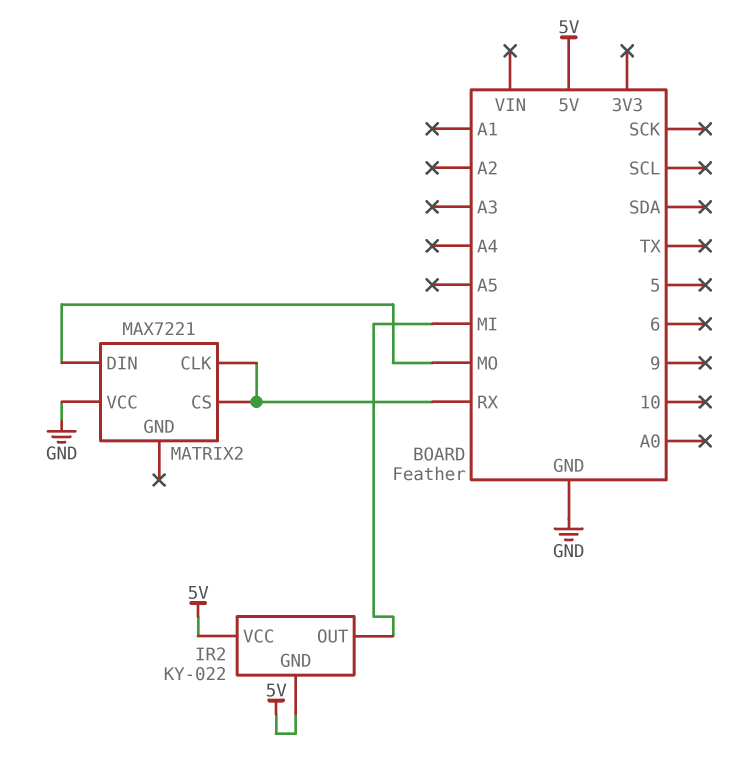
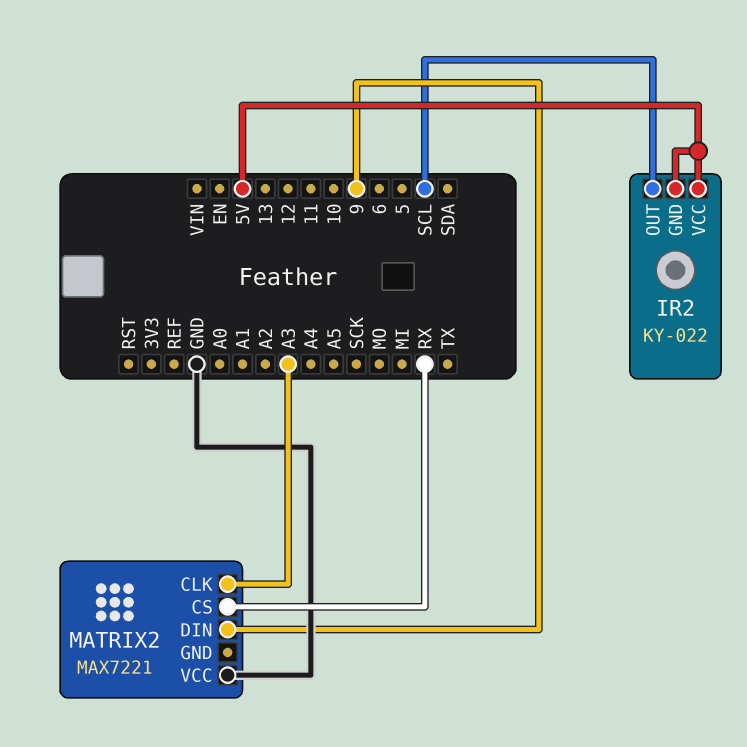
IR2 pin OUT: MI -> SCL
MATRIX2 pin CLK: RX -> A3
MATRIX2 pin DIN: MO -> 9

